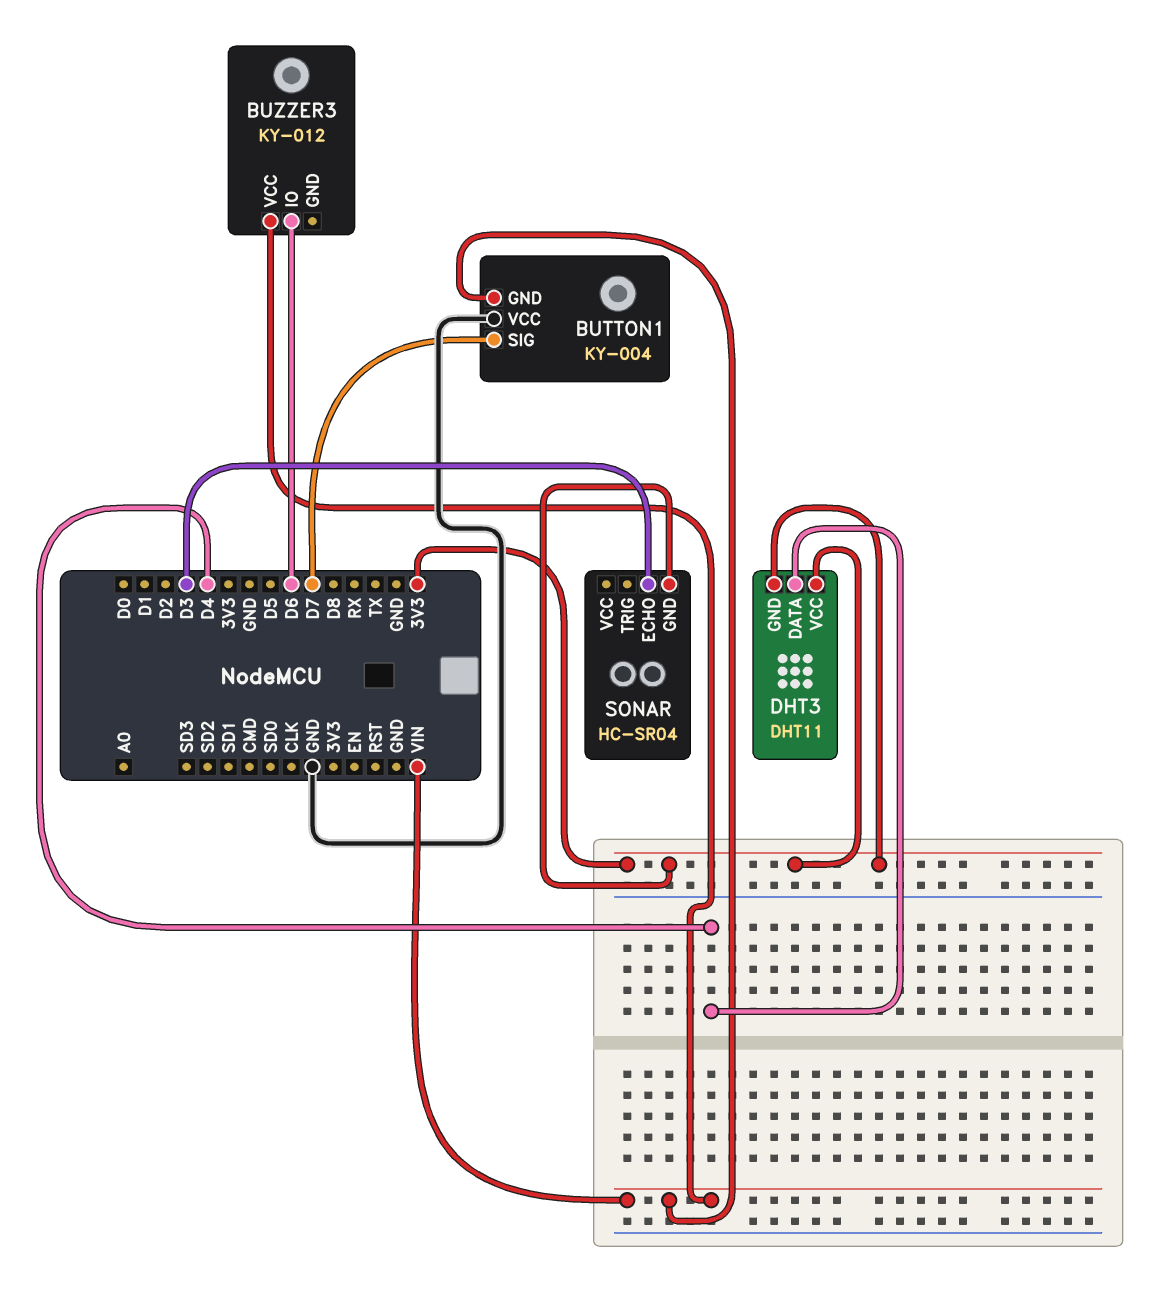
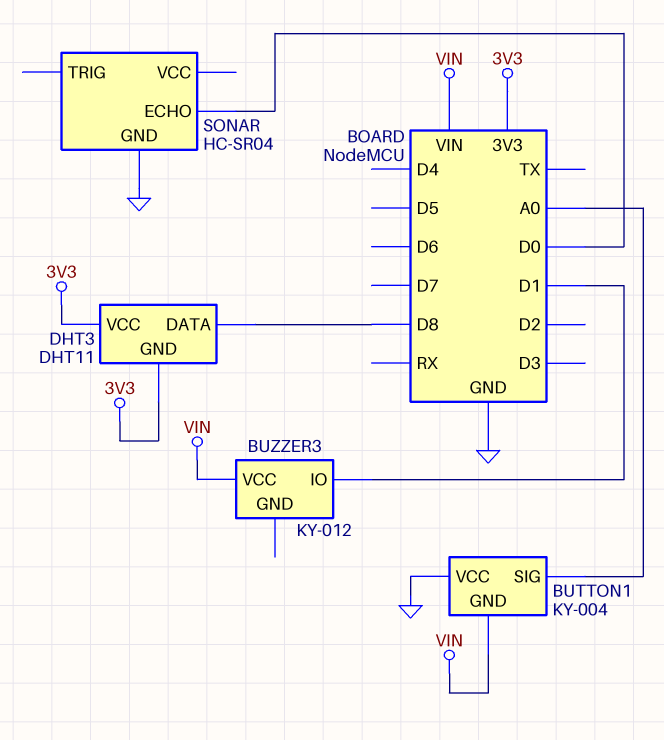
BUTTON1 pin SIG: D7 -> A0
BUZZER3 pin IO: D6 -> D1
DHT3 pin DATA: D4 -> D8
SONAR pin ECHO: D3 -> D0
SONAR pin GND: 3V3 -> GND

